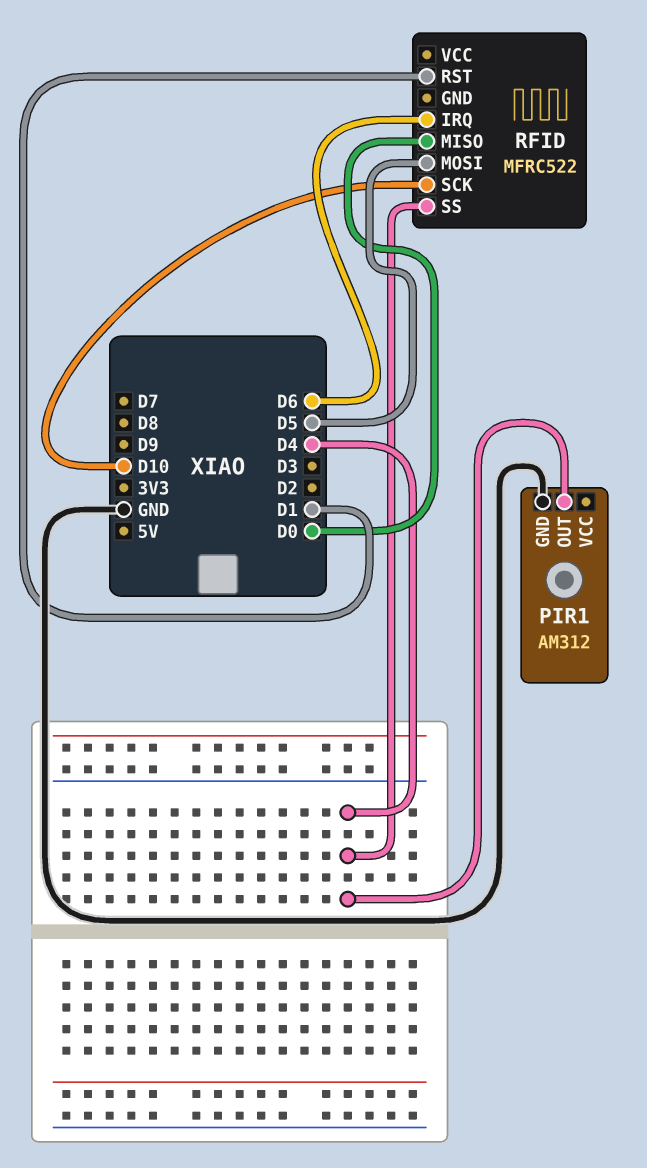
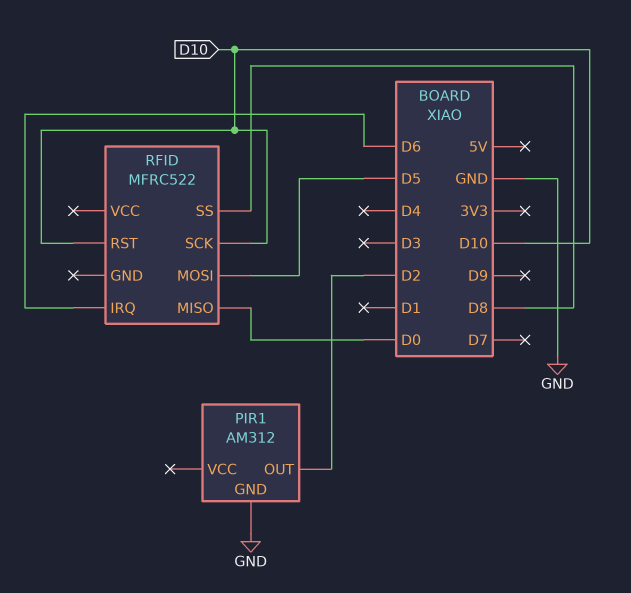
PIR1 pin OUT: D4 -> D2
RFID pin RST: D1 -> D10
RFID pin SS: D4 -> D8

